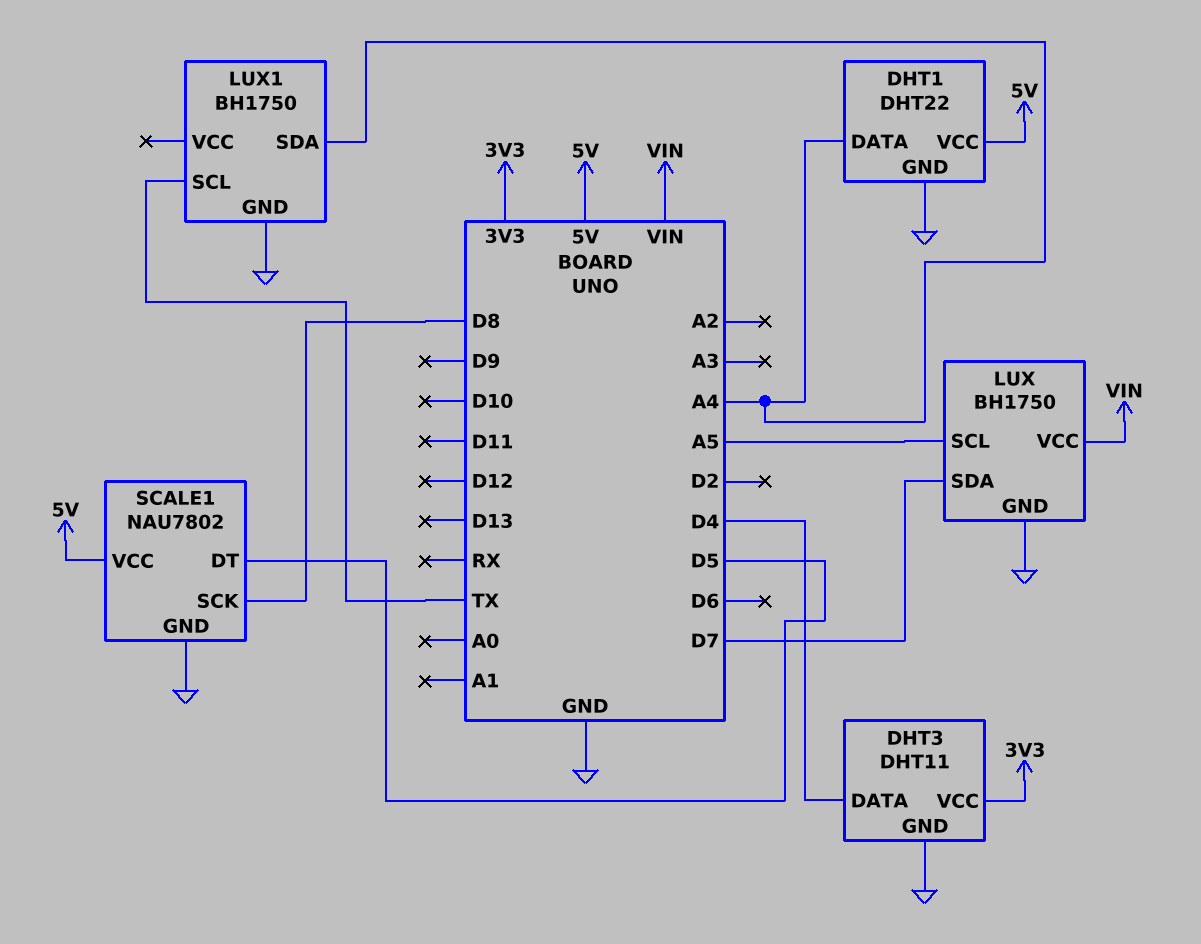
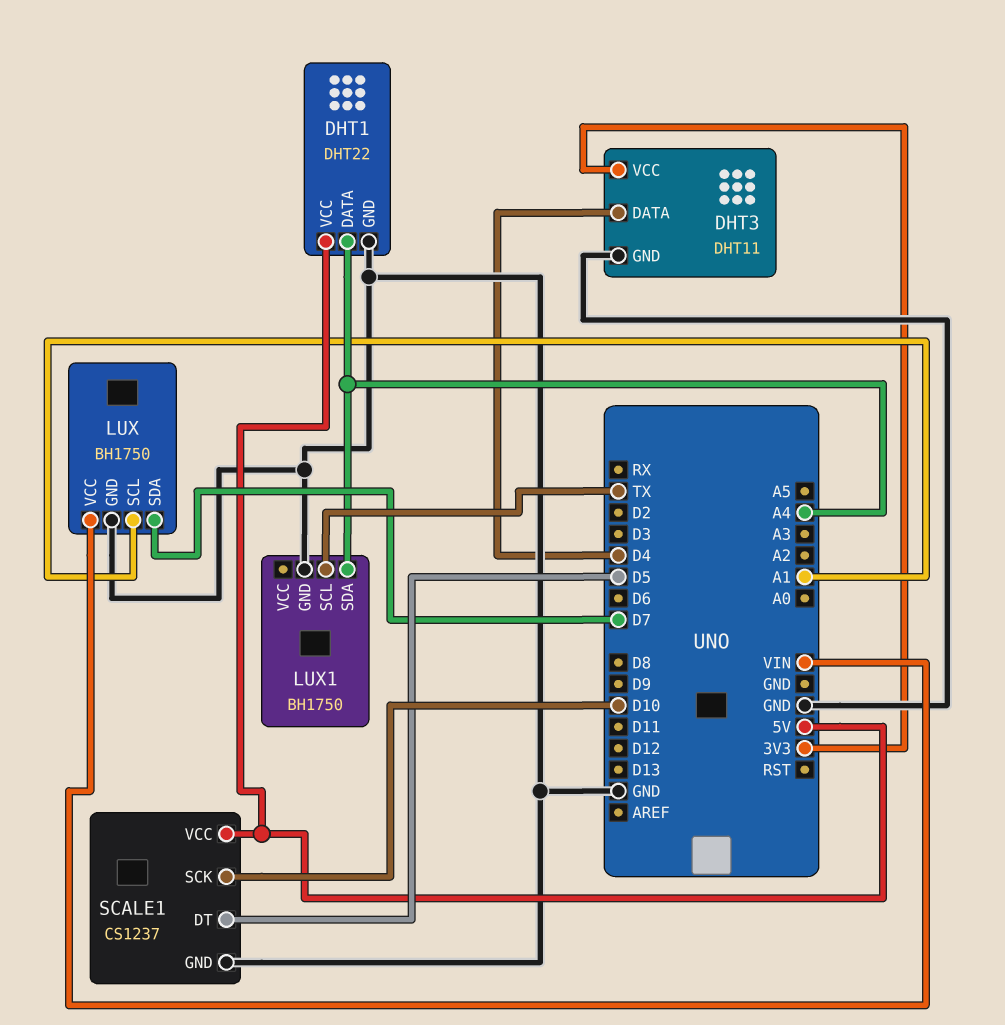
LUX pin SCL: A5 -> A1
SCALE1: NAU7802 -> CS1237
SCALE1 pin SCK: D8 -> D10

